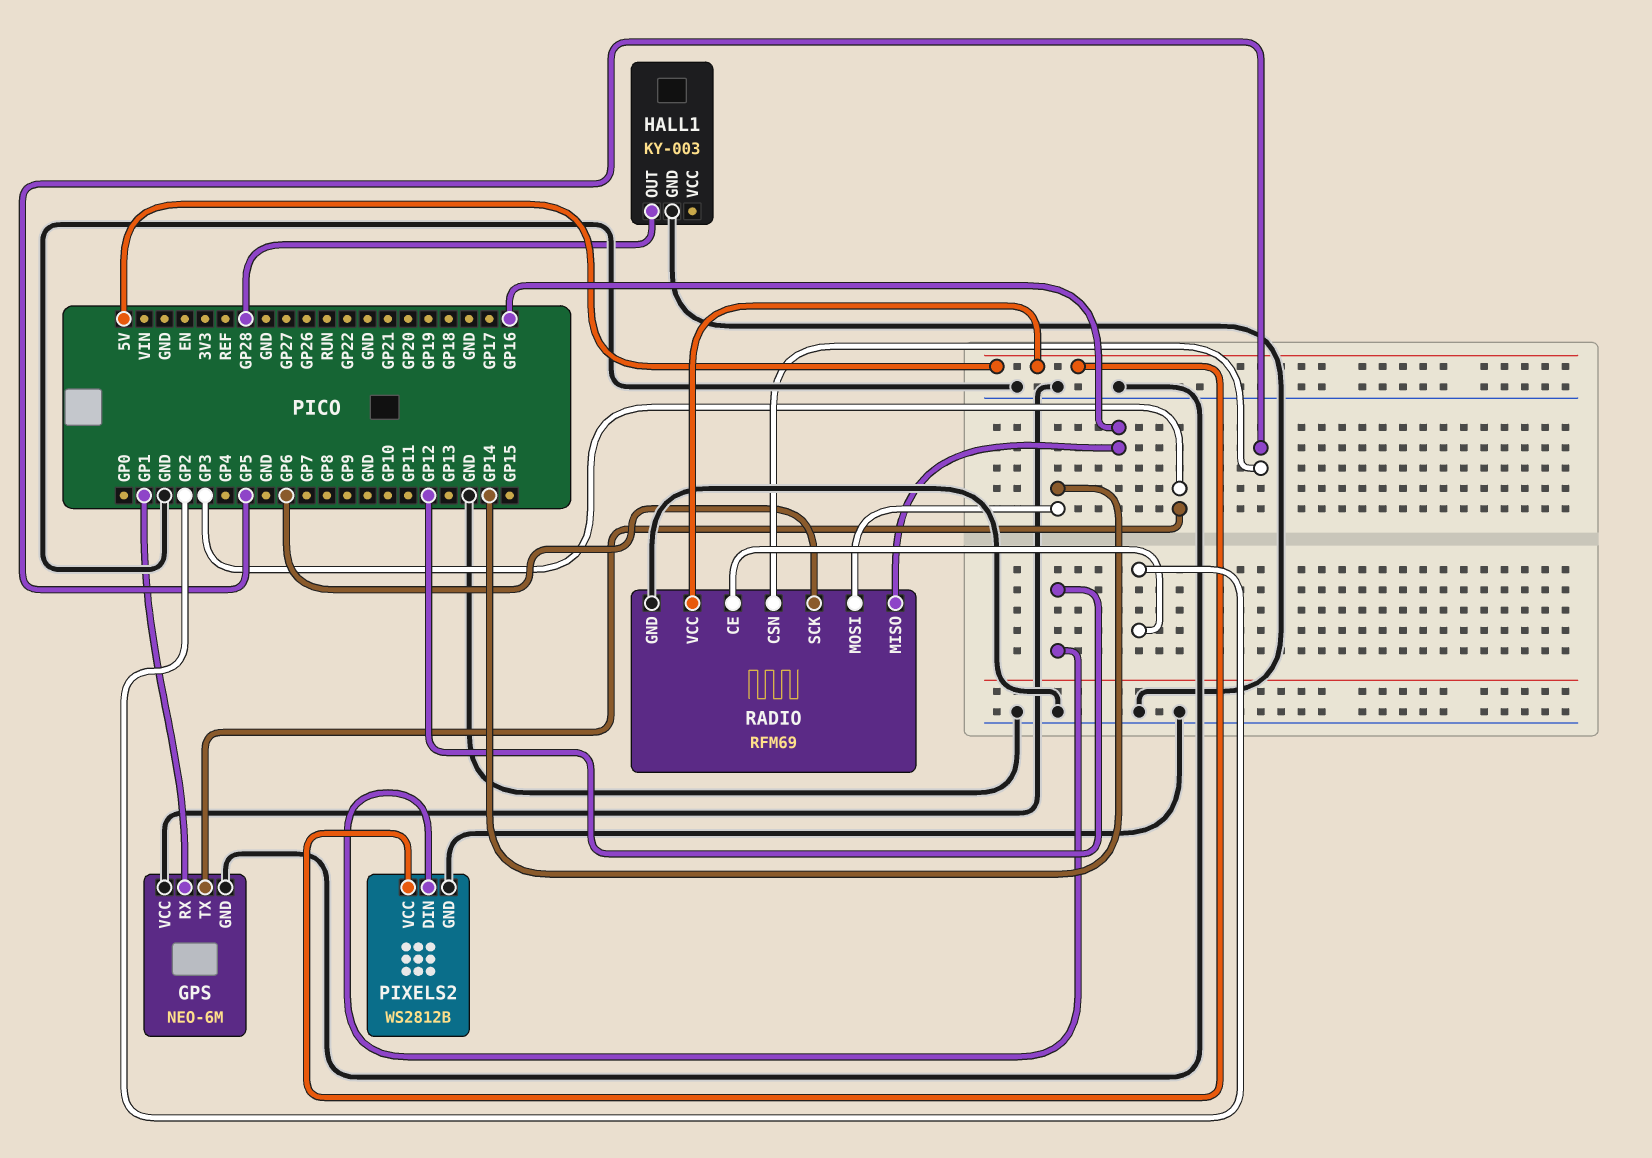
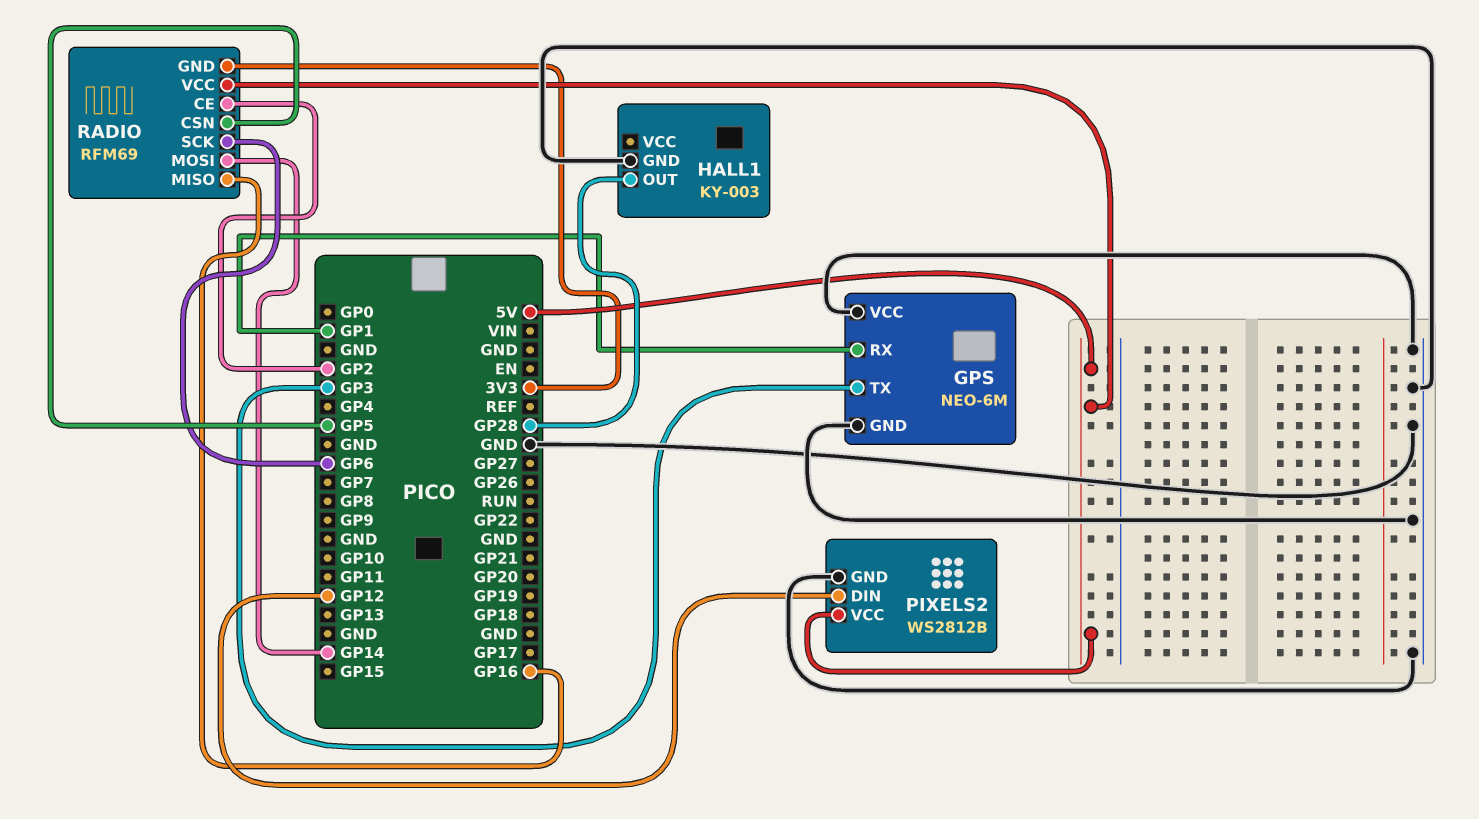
RADIO pin GND: GND -> 3V3

